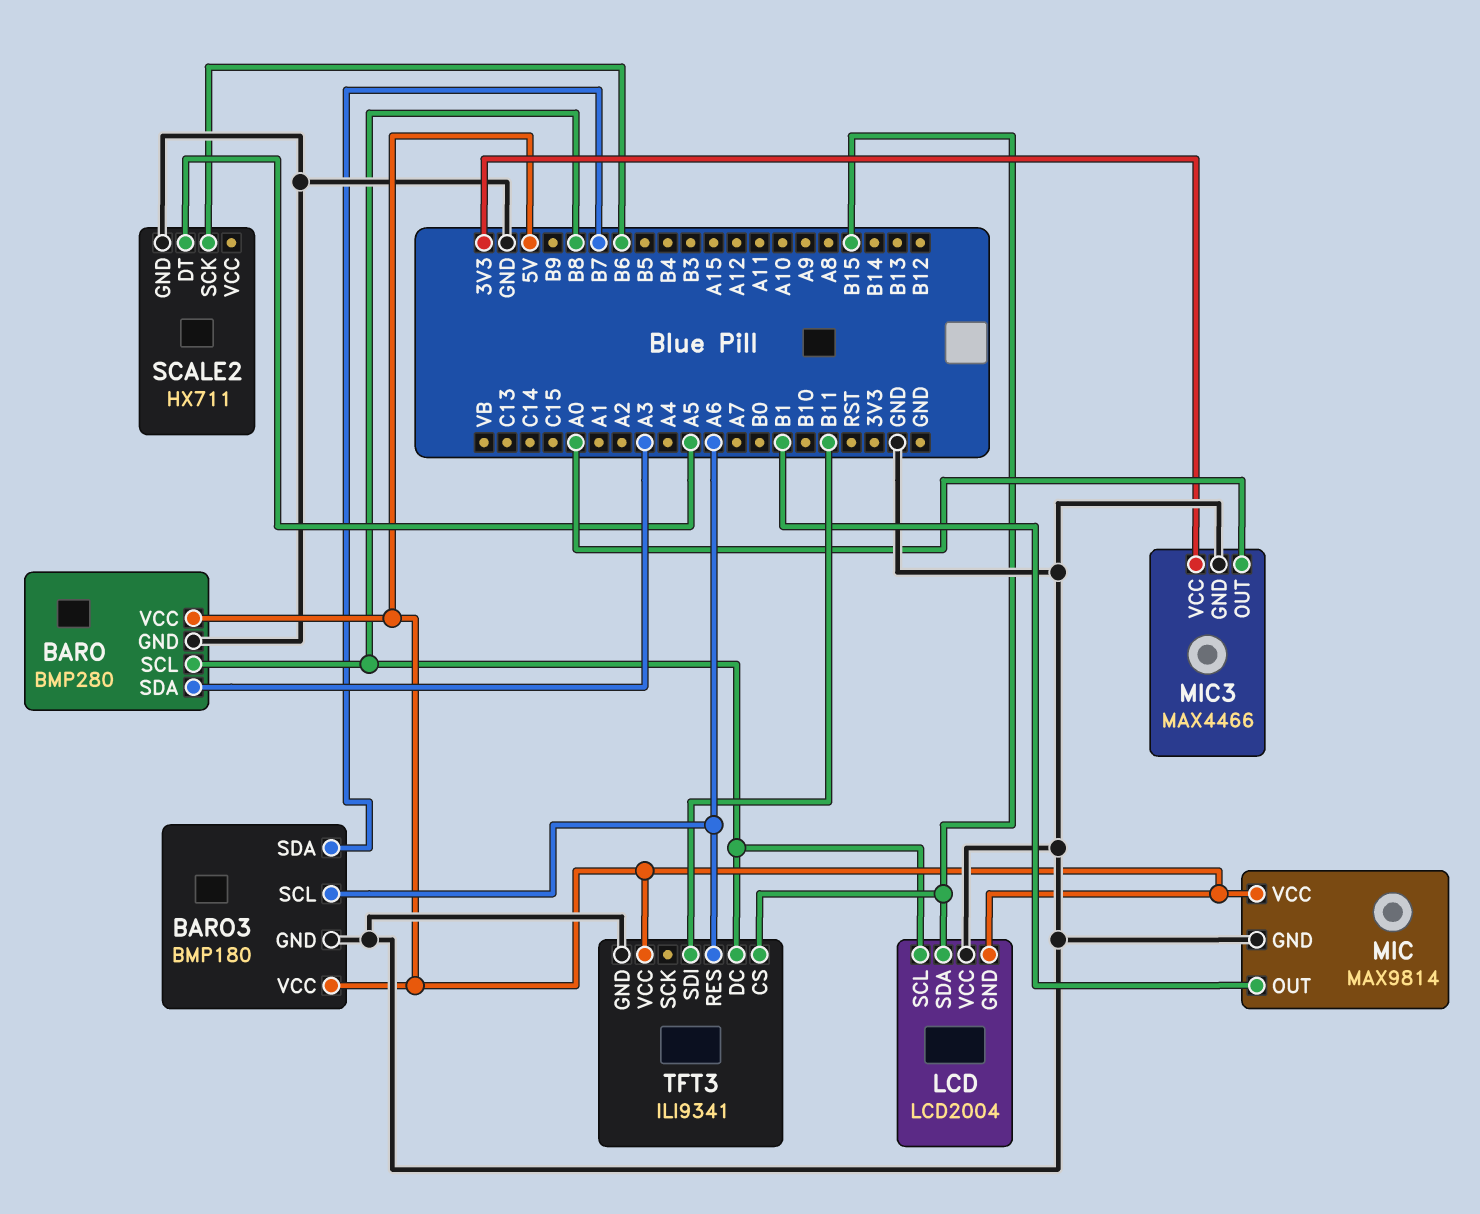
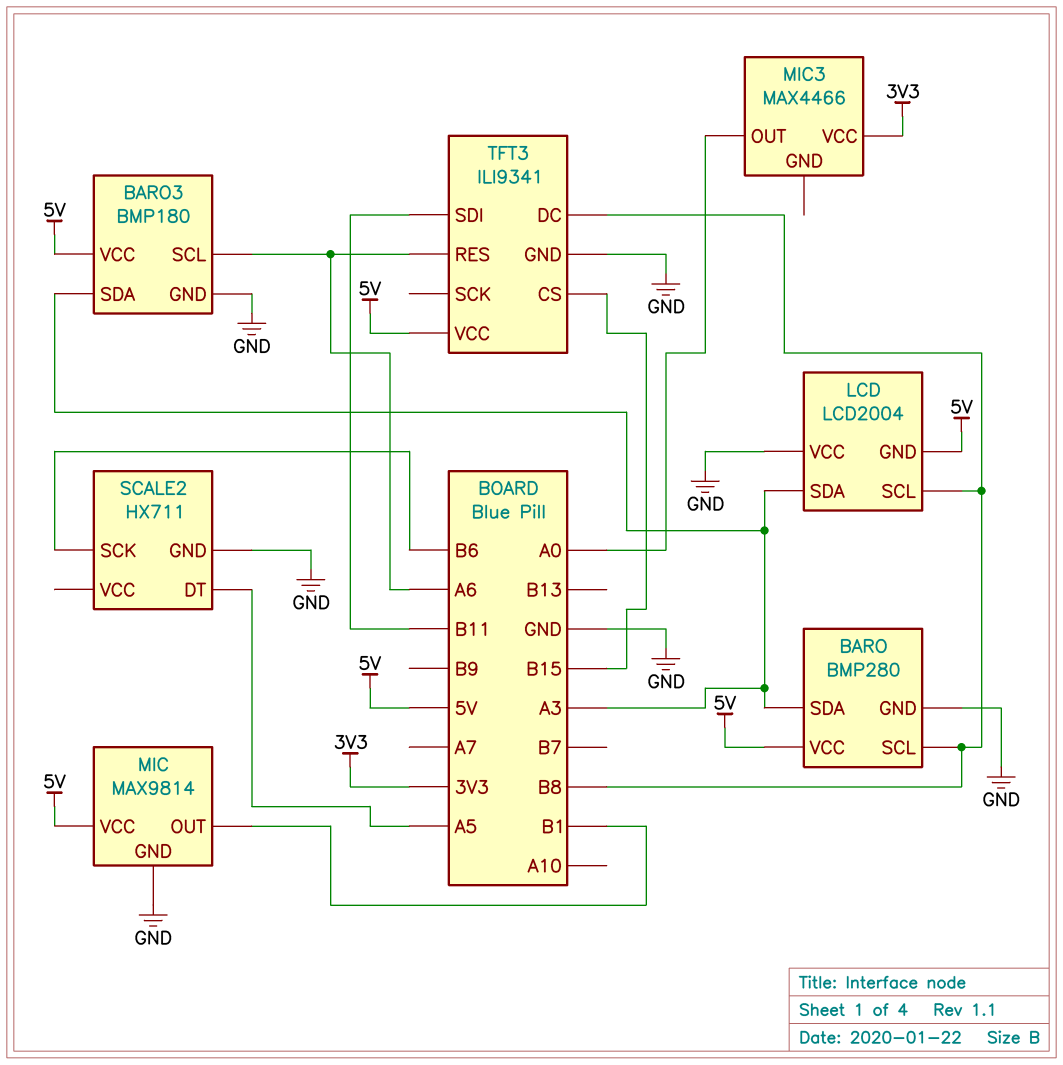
BARO3 pin SDA: B7 -> A3
LCD pin SDA: B15 -> A3
MIC3 pin GND: GND -> none

